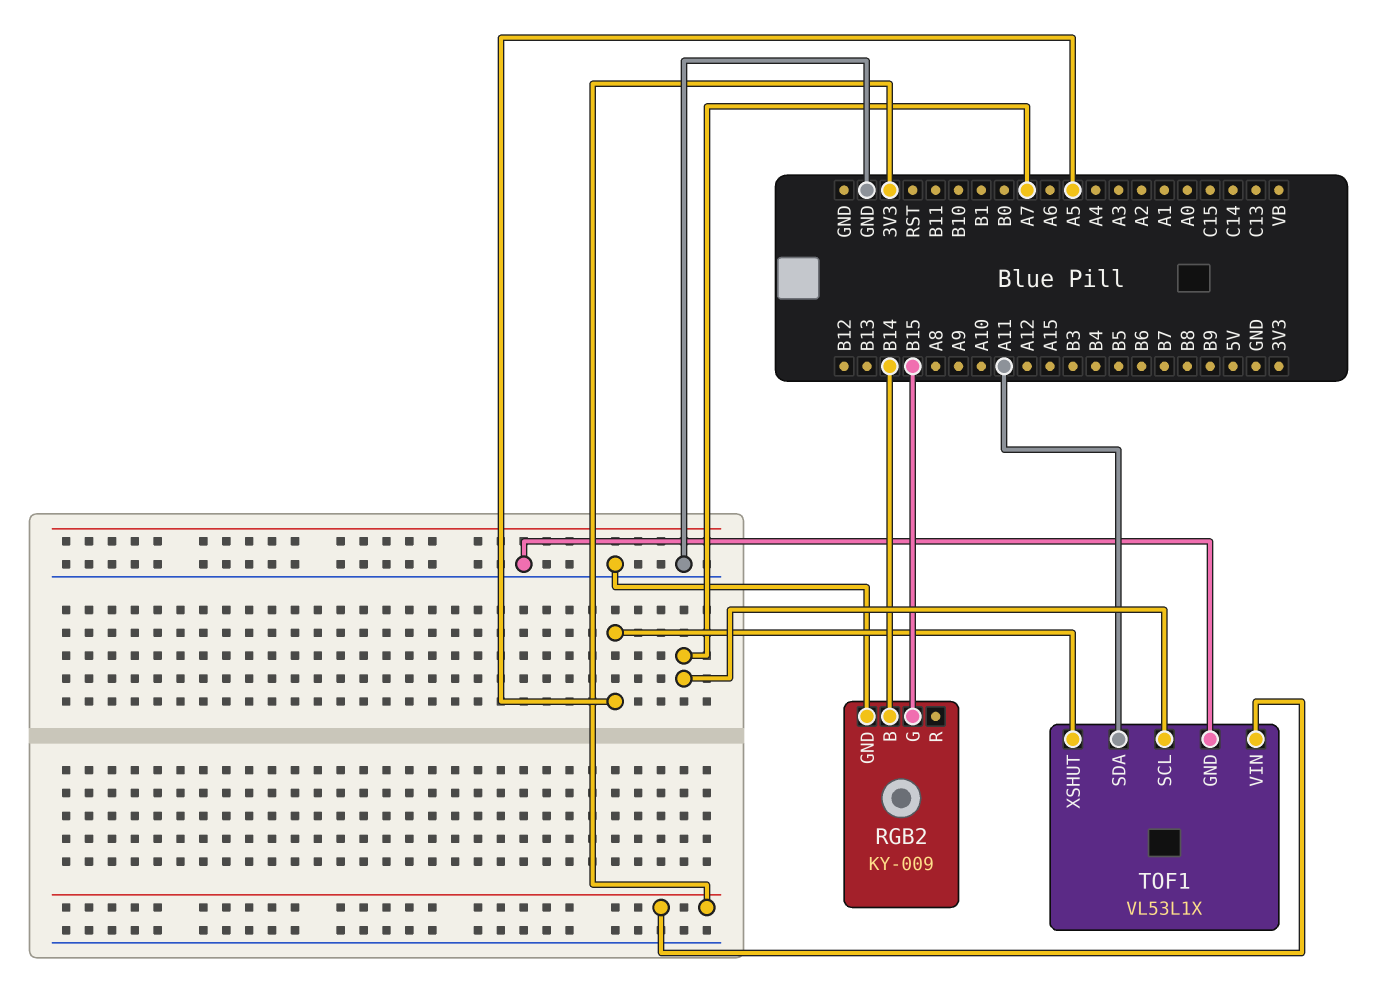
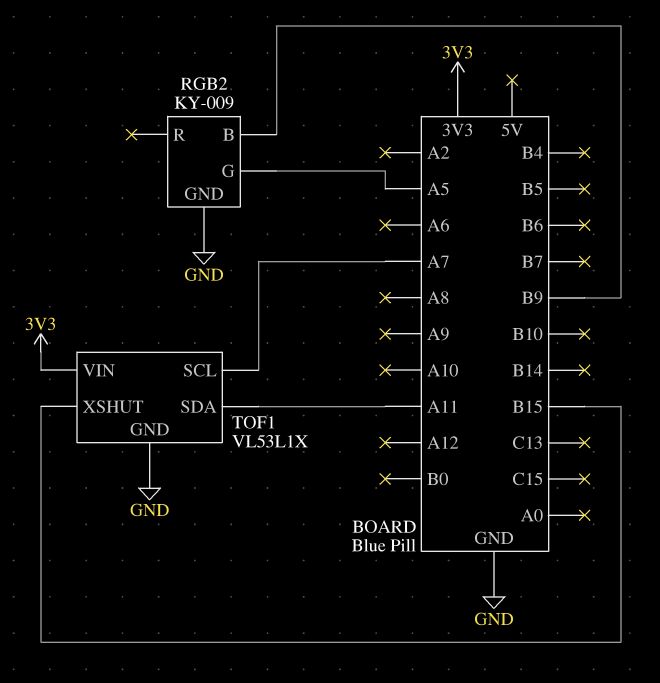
RGB2 pin B: B14 -> B9
RGB2 pin G: B15 -> A5
TOF1 pin XSHUT: A5 -> B15

